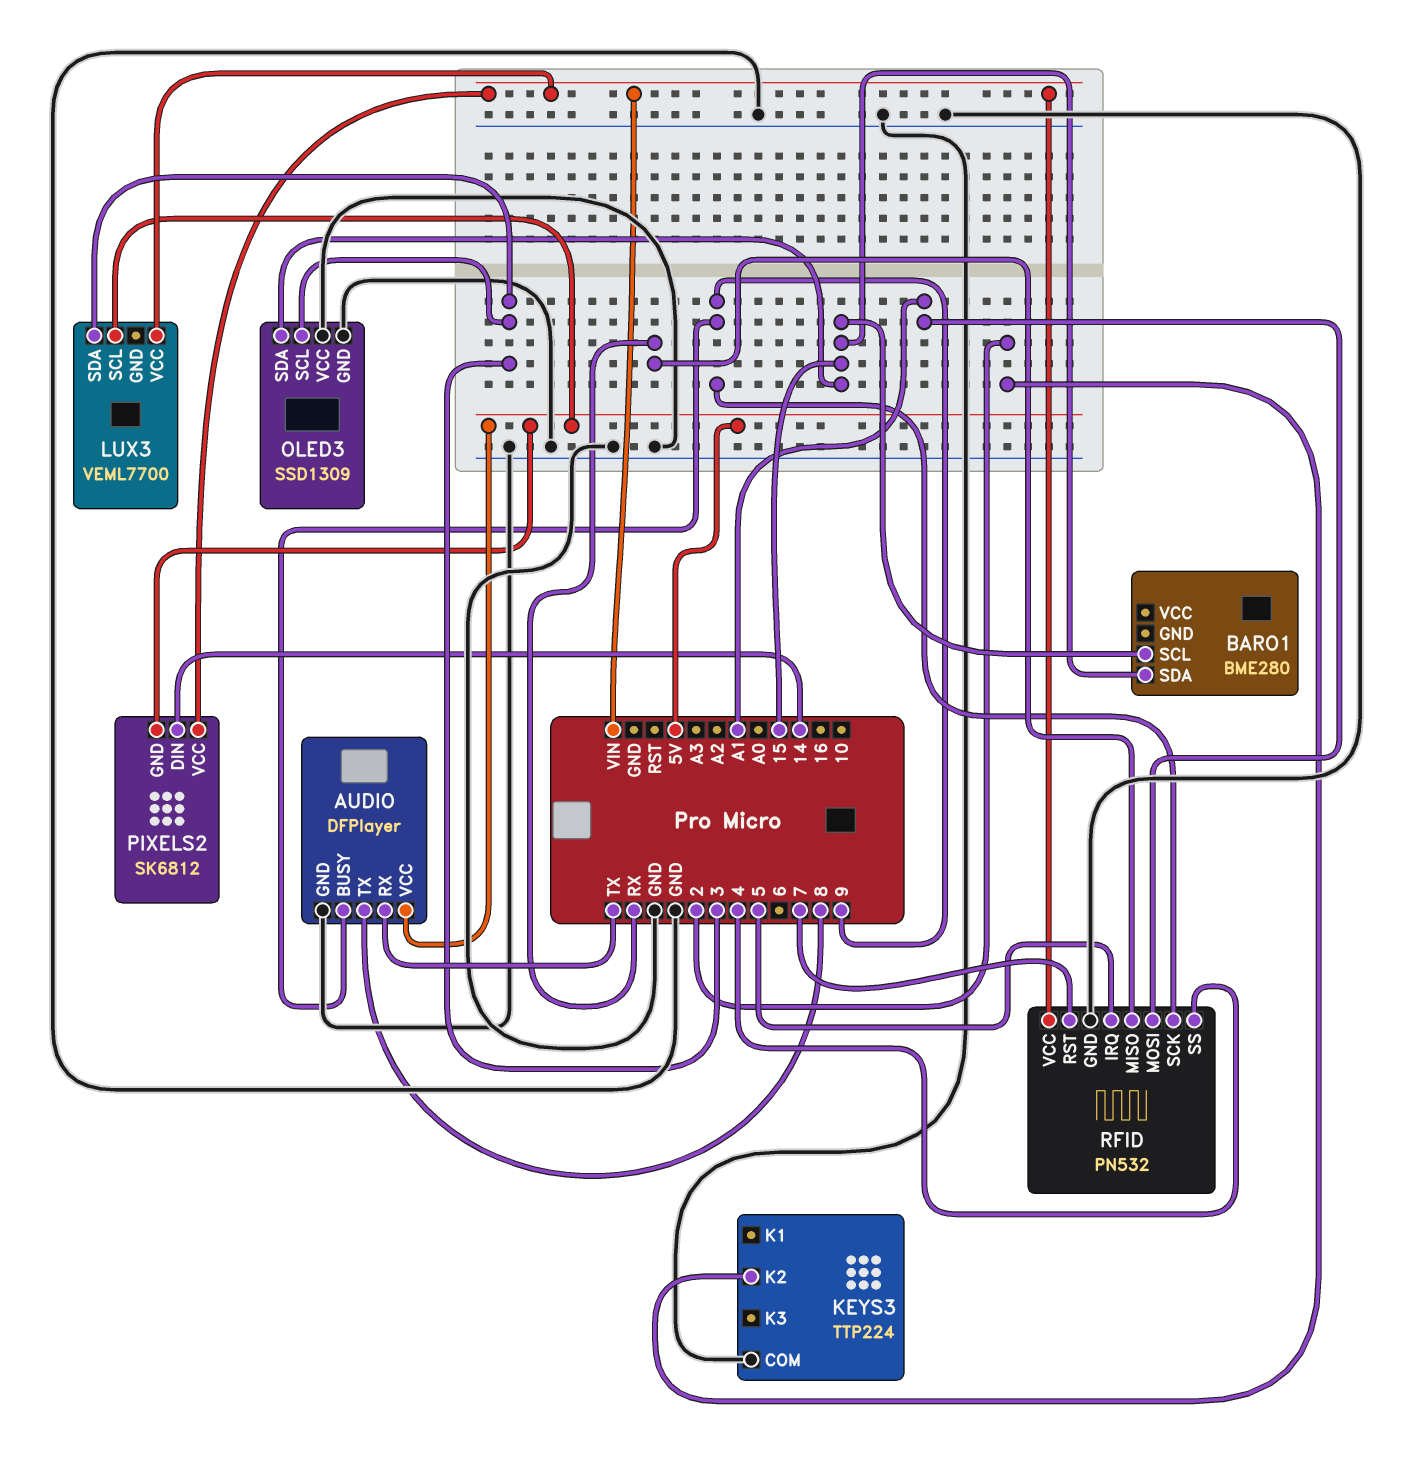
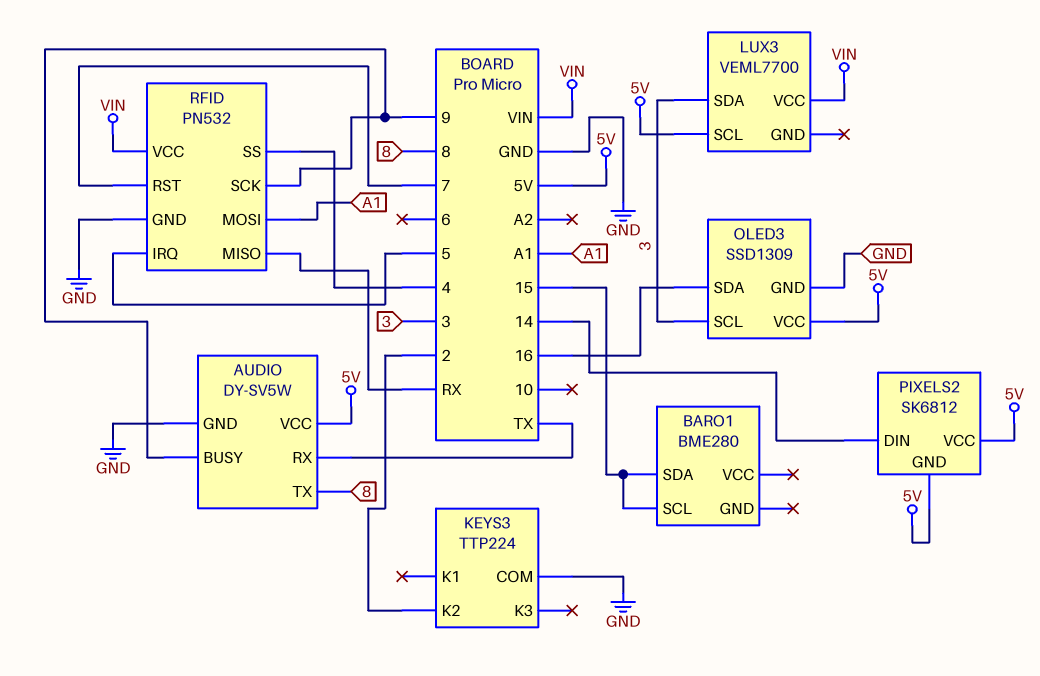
AUDIO: DFPlayer -> DY-SV5W
OLED3 pin SDA: 15 -> 16
OLED3 pin VCC: GND -> 5V
PIXELS2 pin VCC: VIN -> 5V

